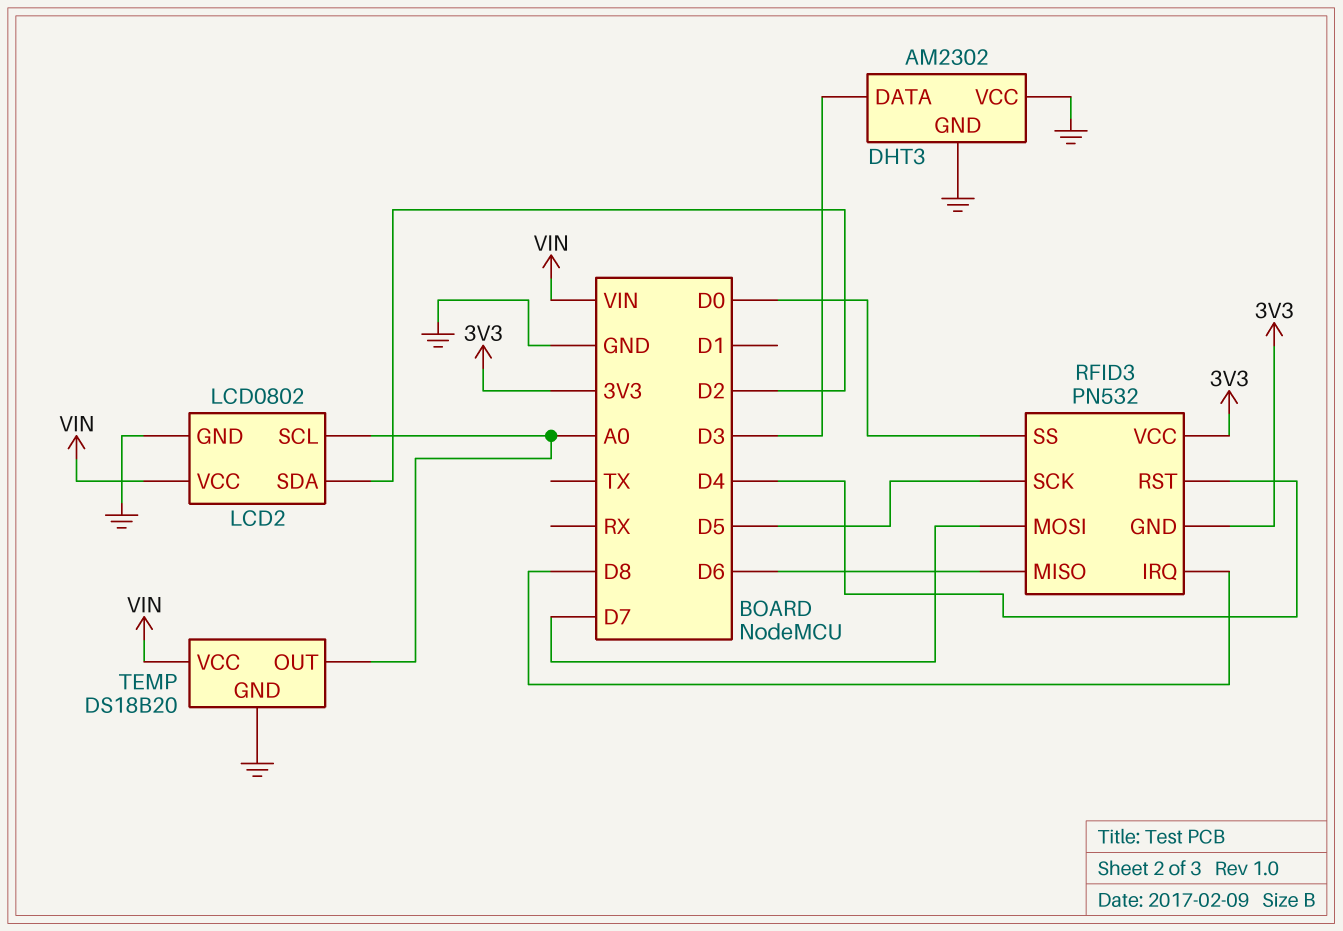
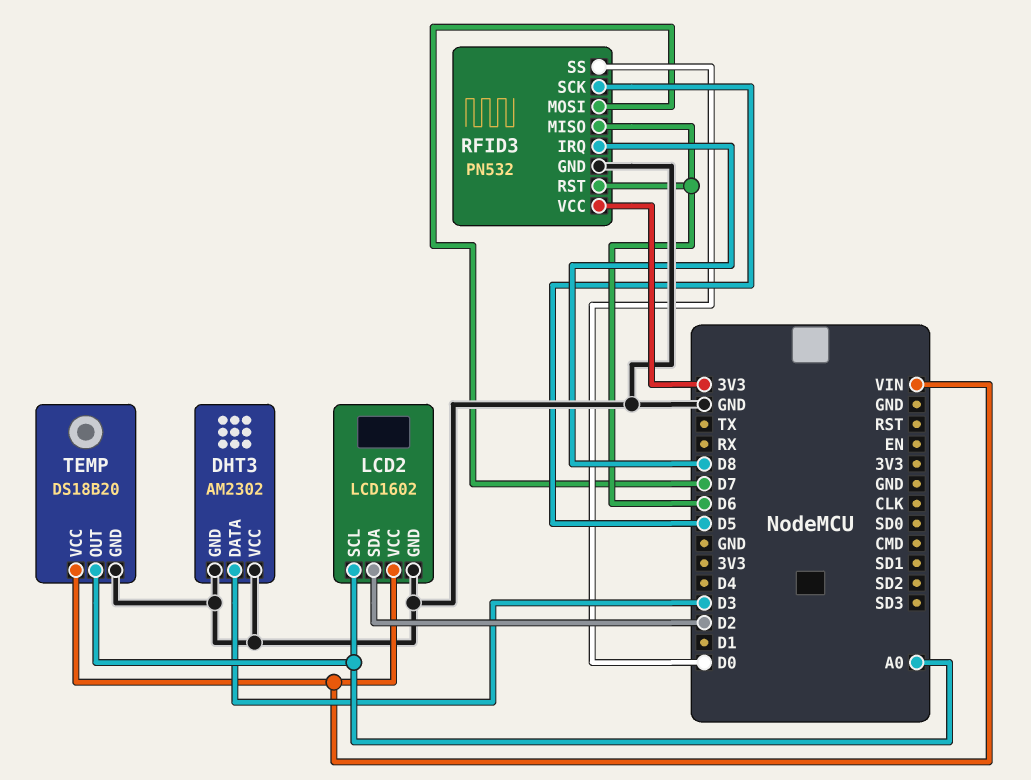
LCD2: LCD0802 -> LCD1602
RFID3 pin GND: 3V3 -> GND
RFID3 pin RST: D4 -> D6

